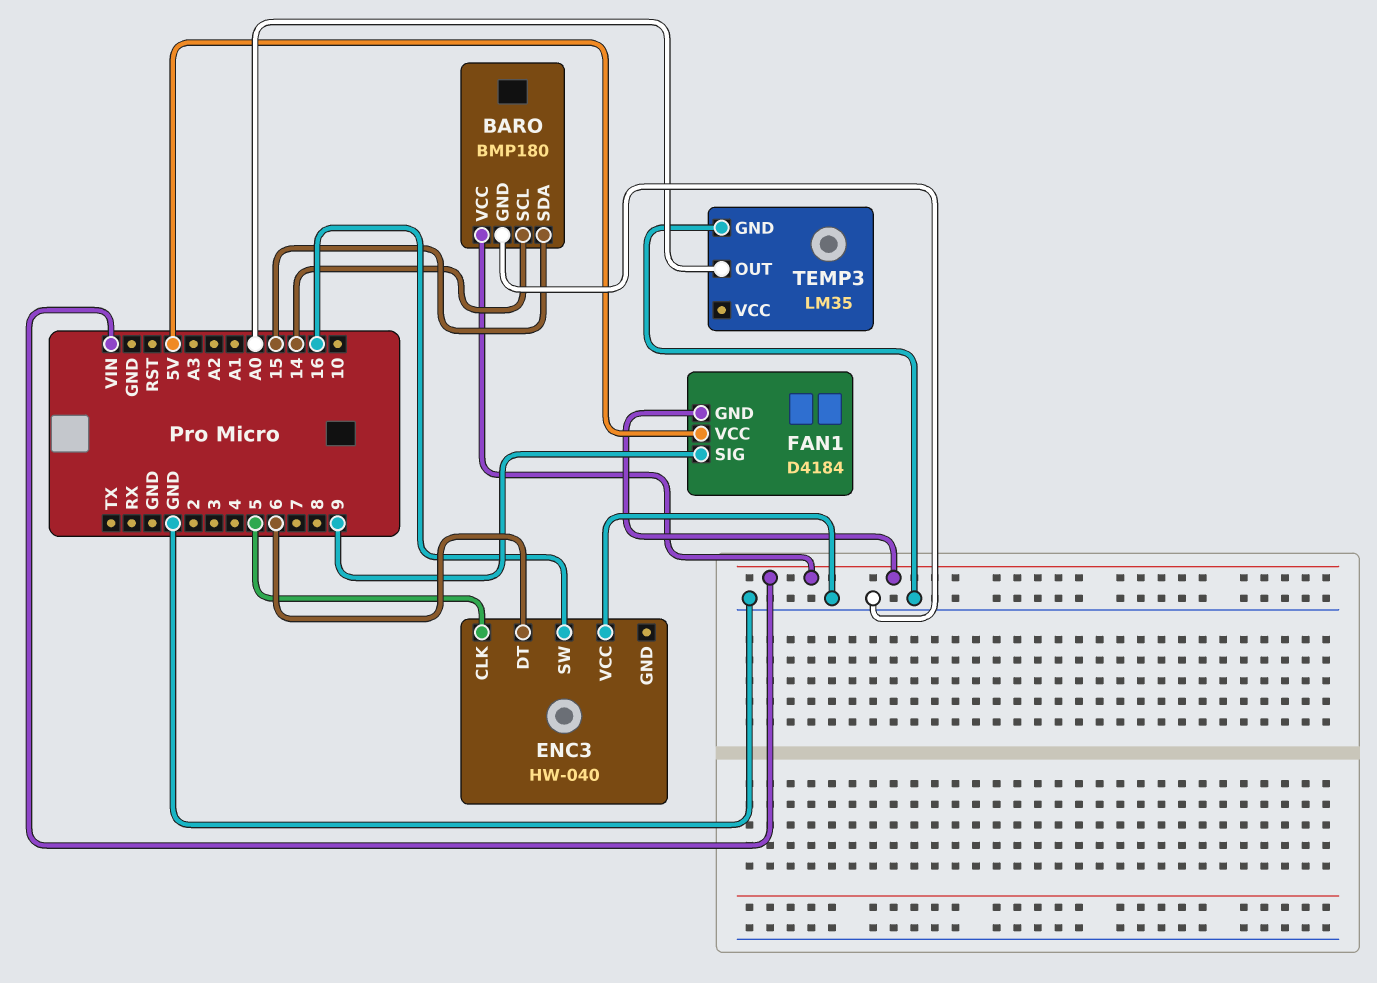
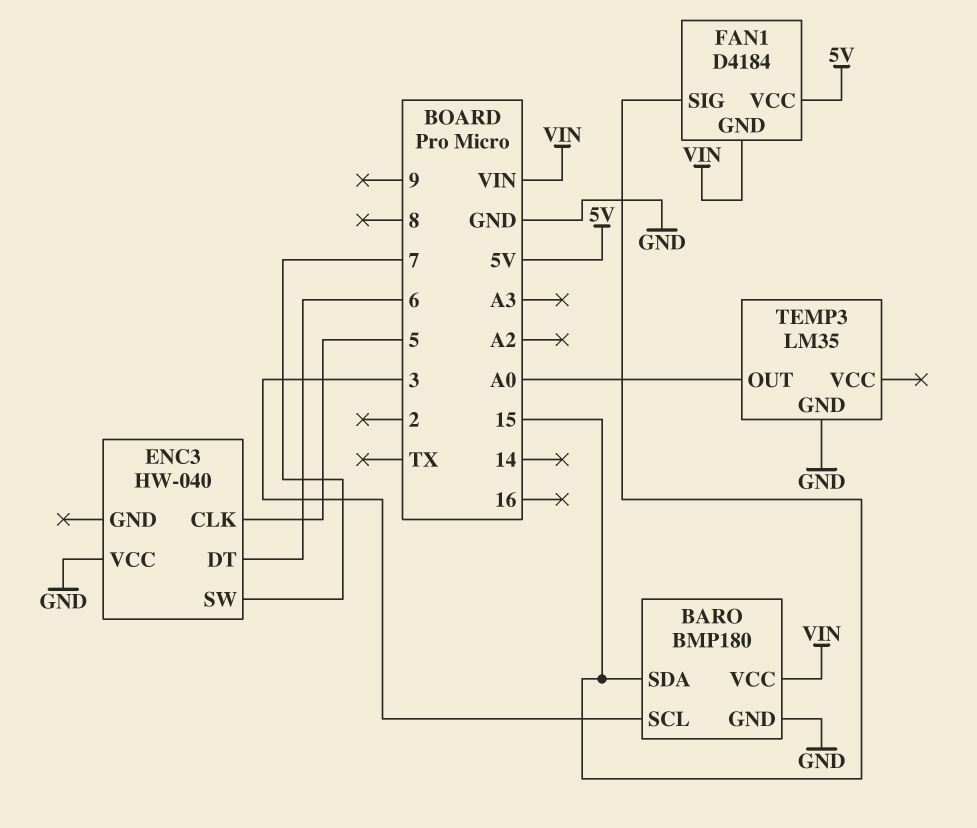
BARO pin SCL: 14 -> 3
ENC3 pin SW: 16 -> 7
FAN1 pin SIG: 9 -> 15

